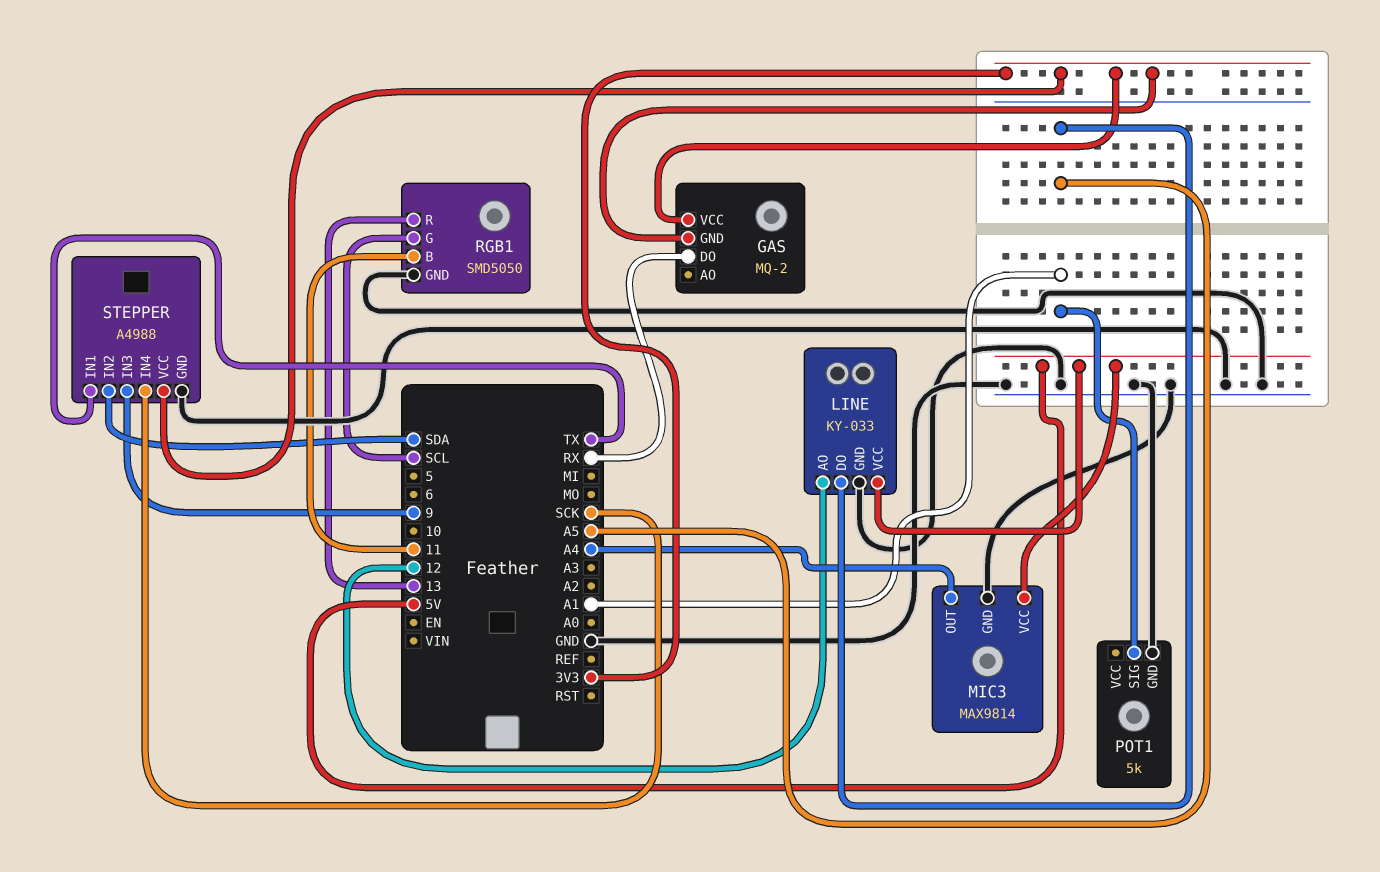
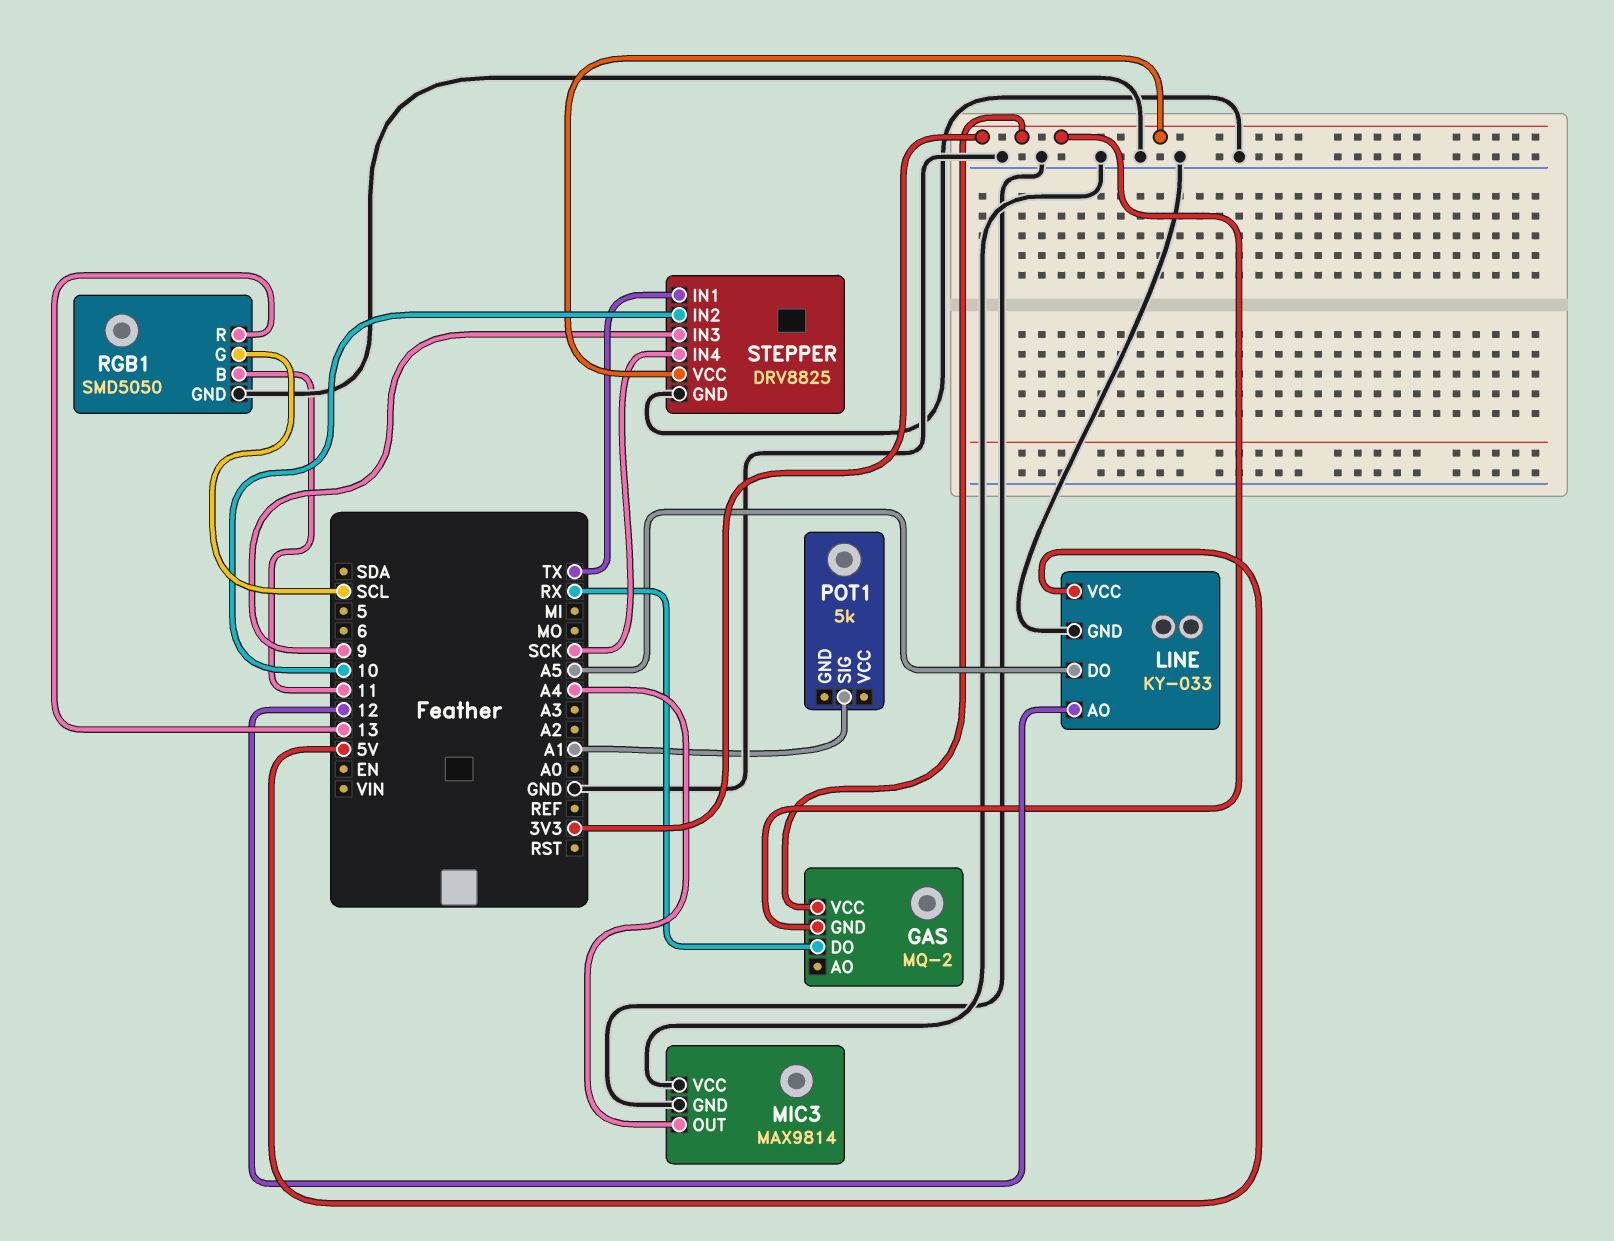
MIC3 pin VCC: 5V -> GND
POT1 pin GND: GND -> none
STEPPER: A4988 -> DRV8825
STEPPER pin IN2: SDA -> 10

